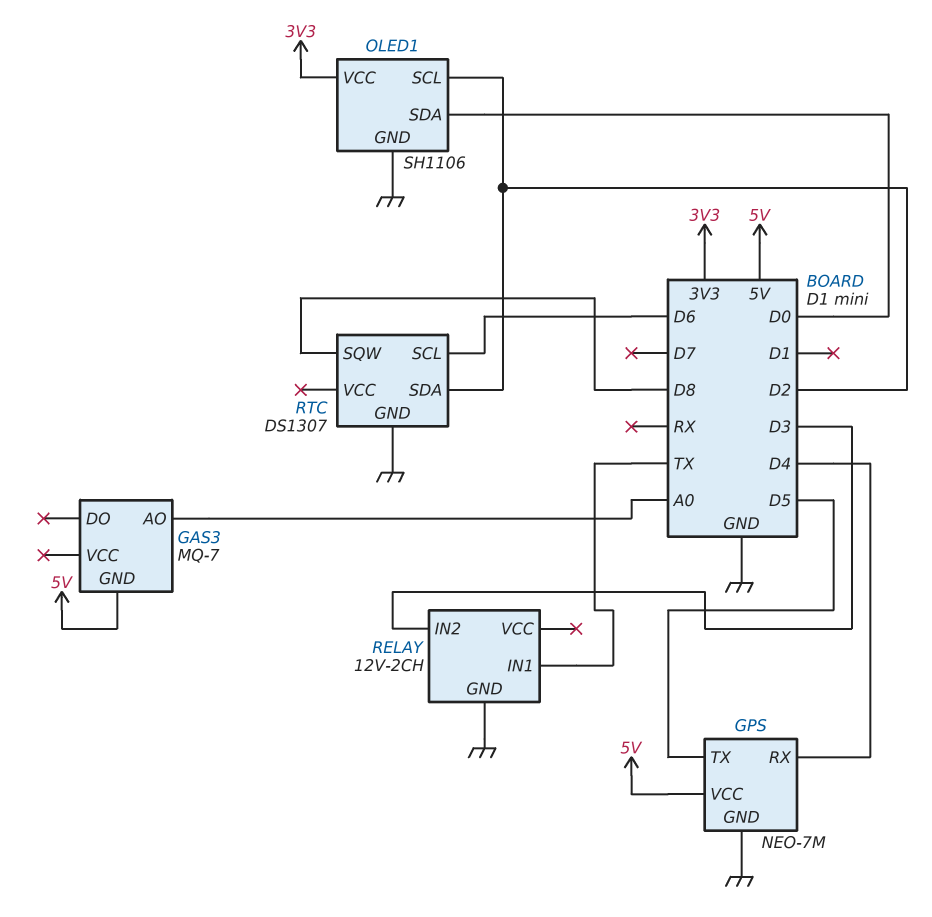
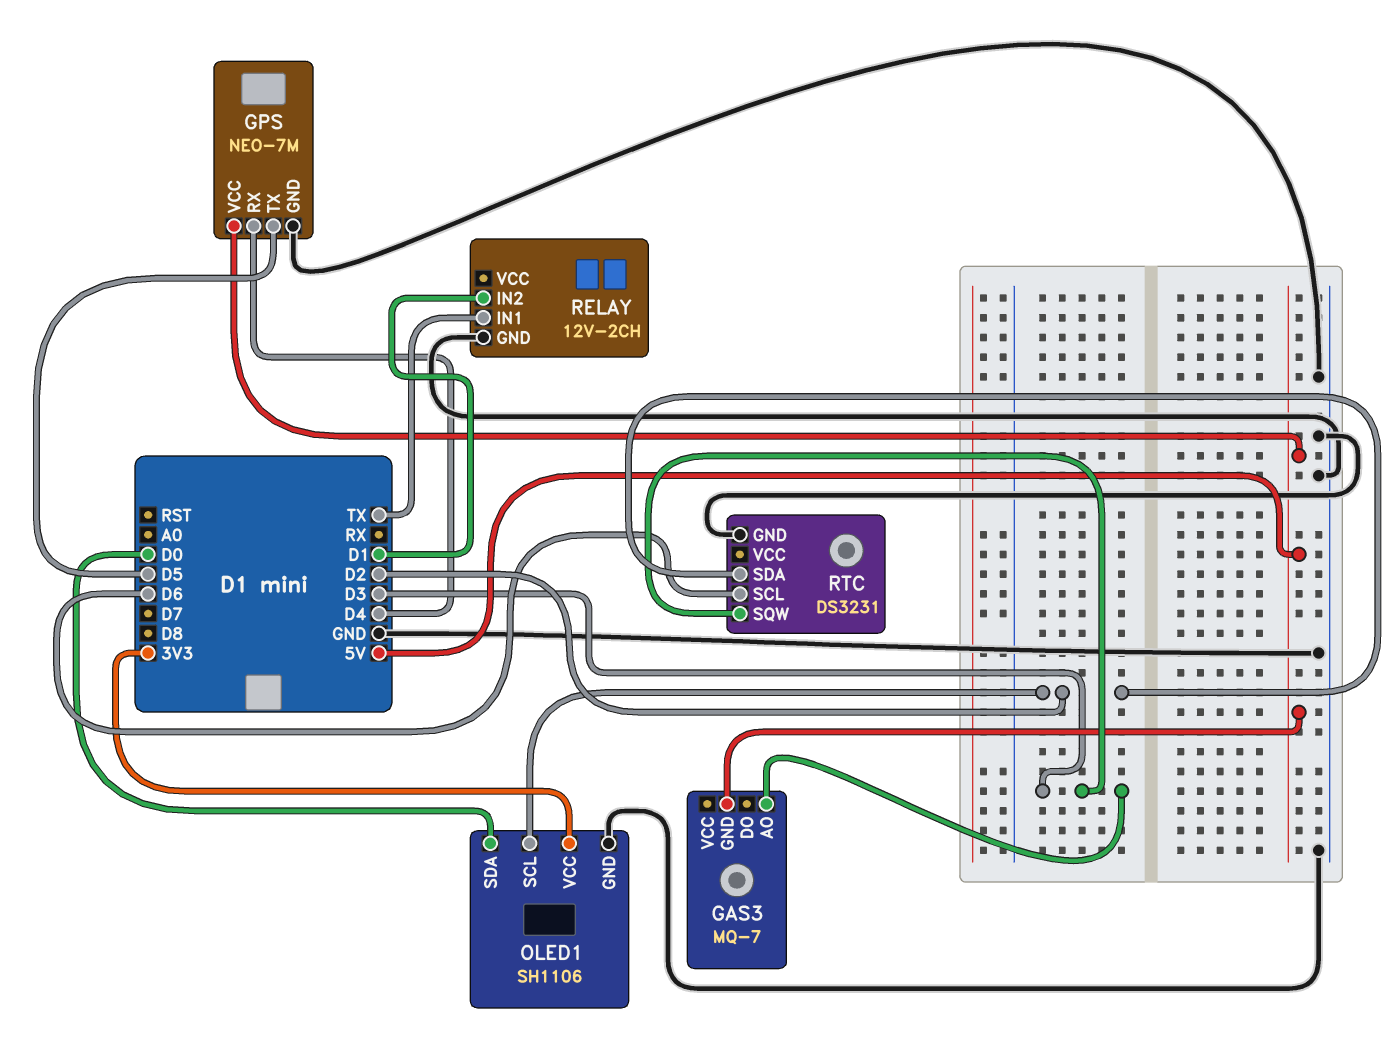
GAS3 pin AO: A0 -> D3
RELAY pin IN2: D3 -> D1
RTC: DS1307 -> DS3231
RTC pin SQW: D8 -> D3

